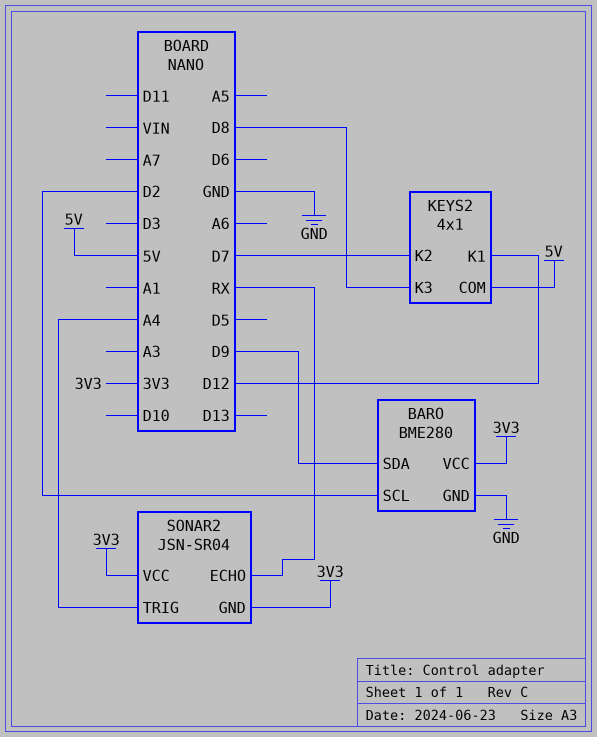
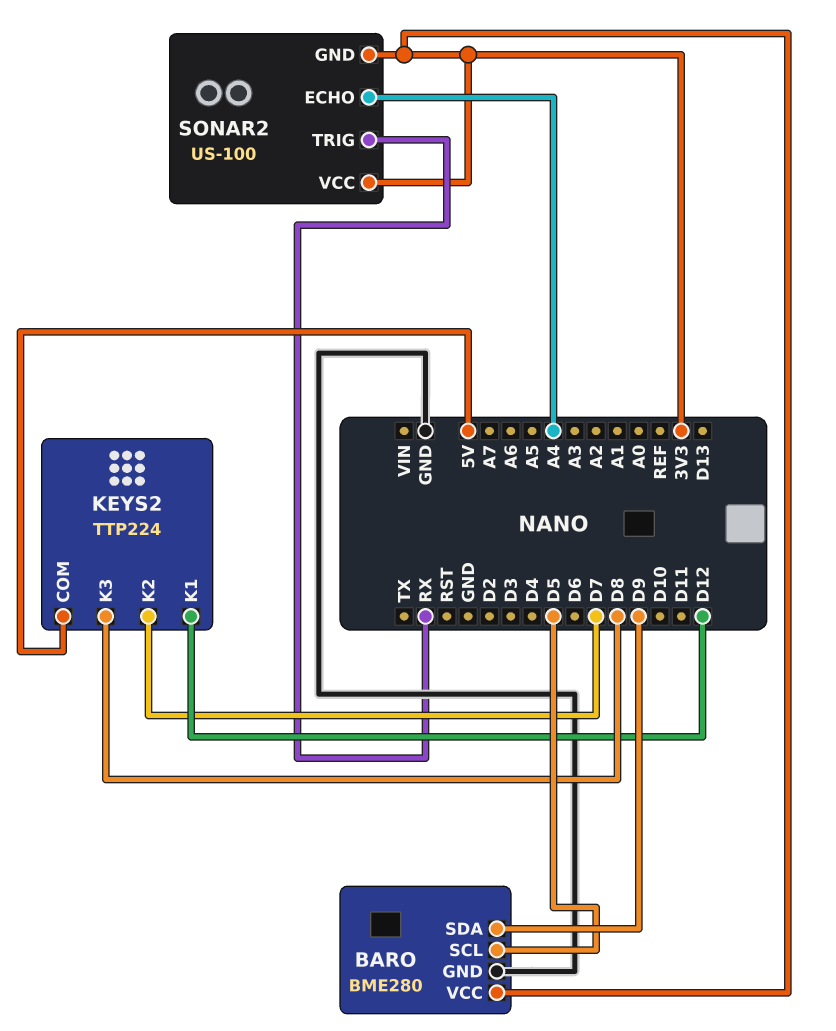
BARO pin SCL: D2 -> D5
KEYS2: 4x1 -> TTP224
SONAR2: JSN-SR04 -> US-100
SONAR2 pin ECHO: RX -> A4
SONAR2 pin TRIG: A4 -> RX

